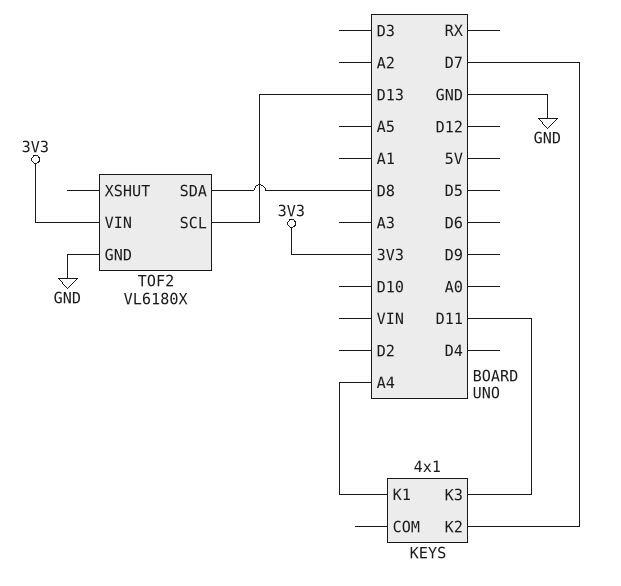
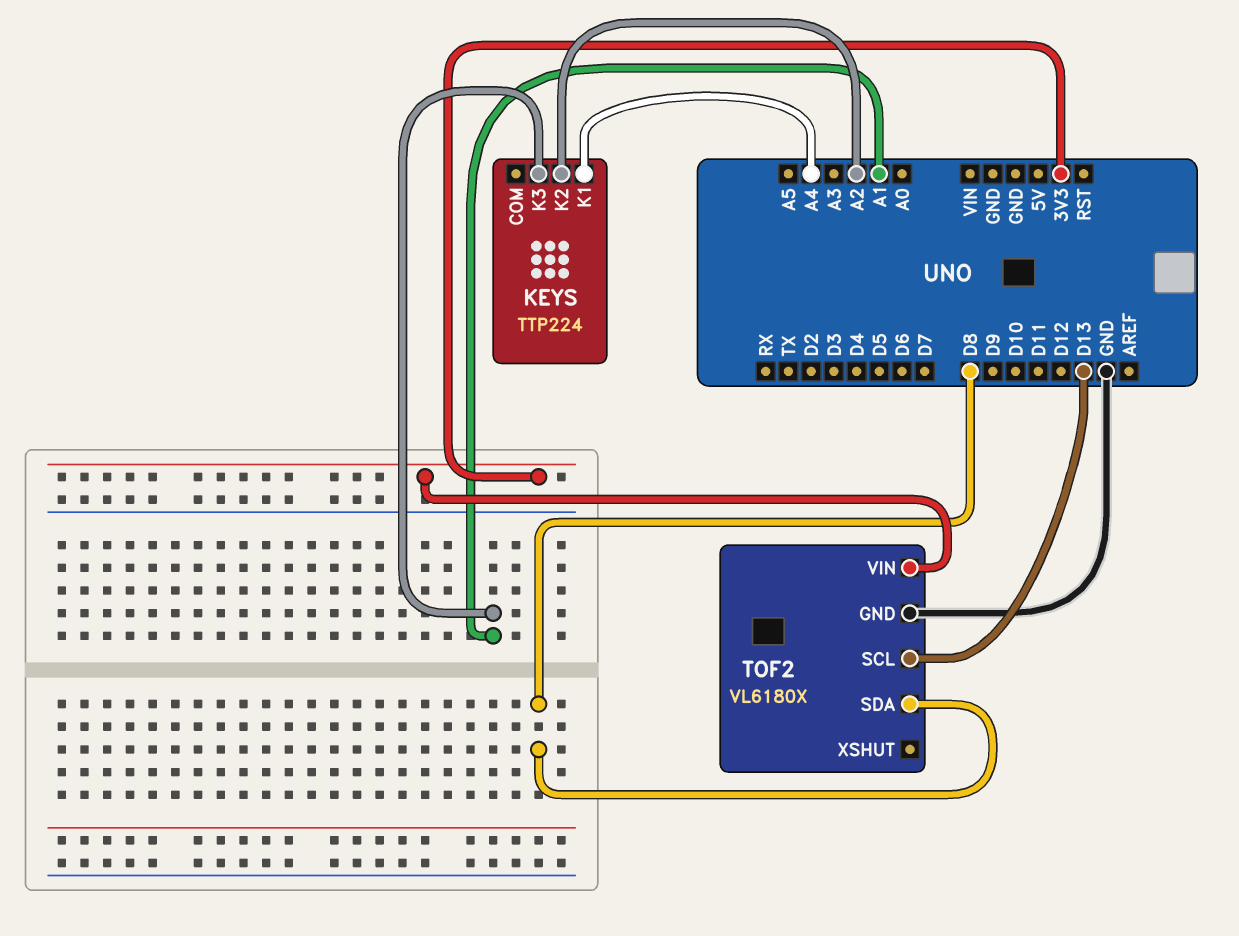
KEYS: 4x1 -> TTP224
KEYS pin K2: D7 -> A2
KEYS pin K3: D11 -> A1

